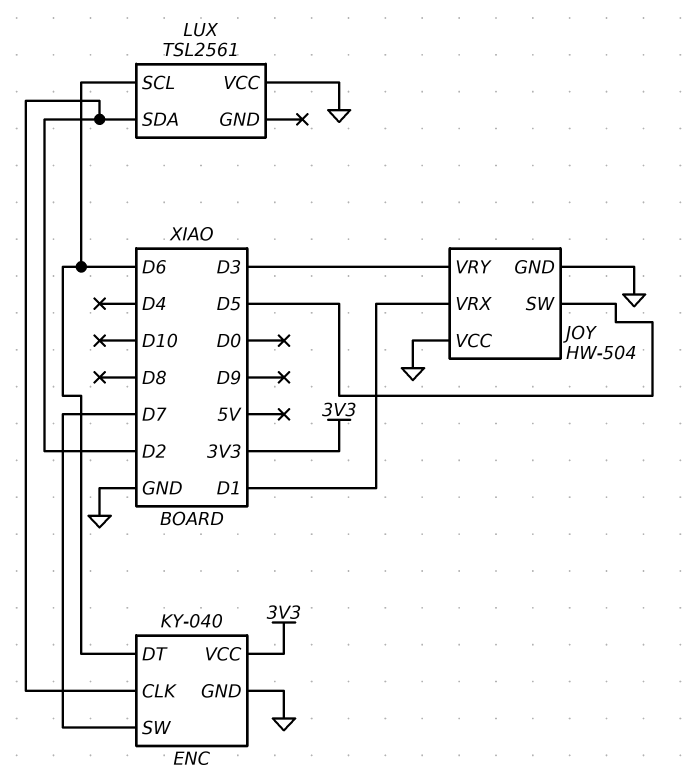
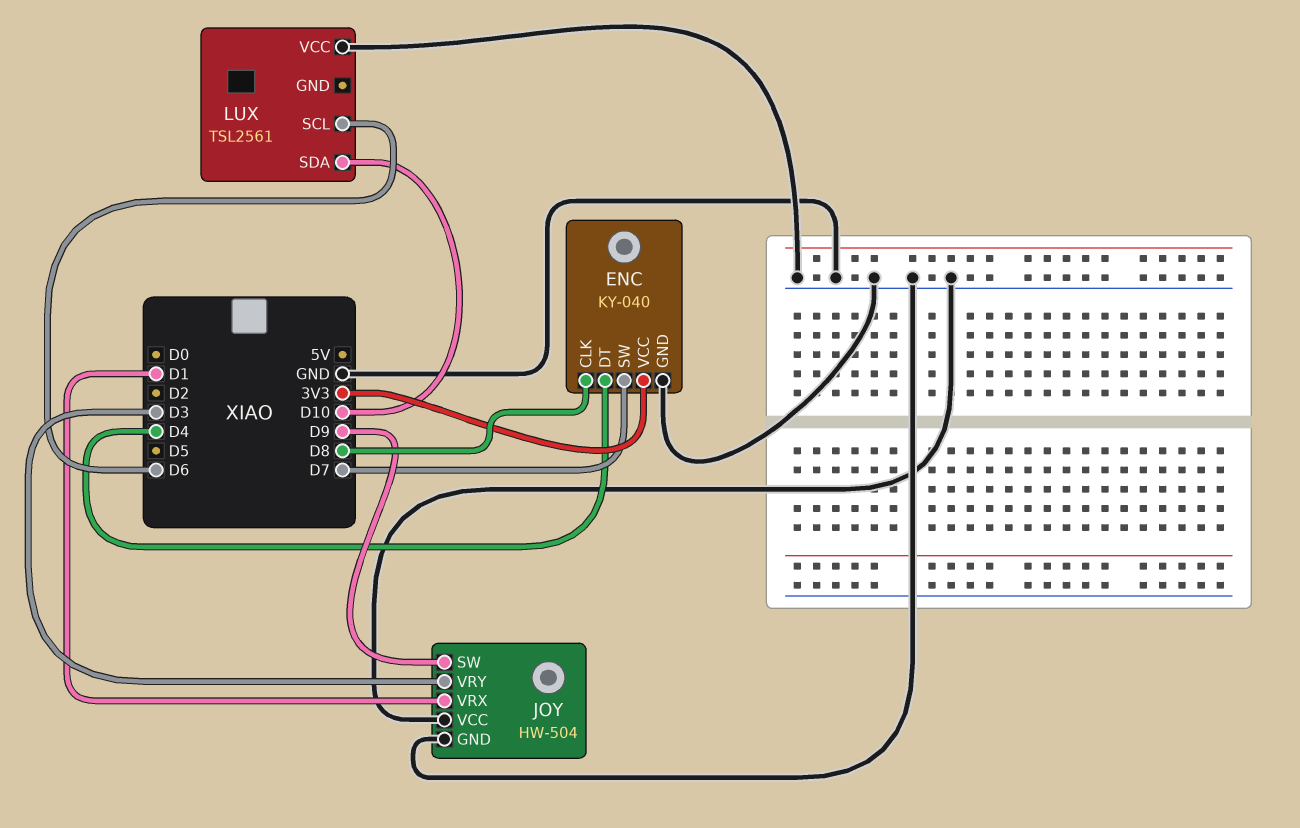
ENC pin CLK: D2 -> D8
ENC pin DT: D6 -> D4
JOY pin SW: D5 -> D9
LUX pin SDA: D2 -> D10

